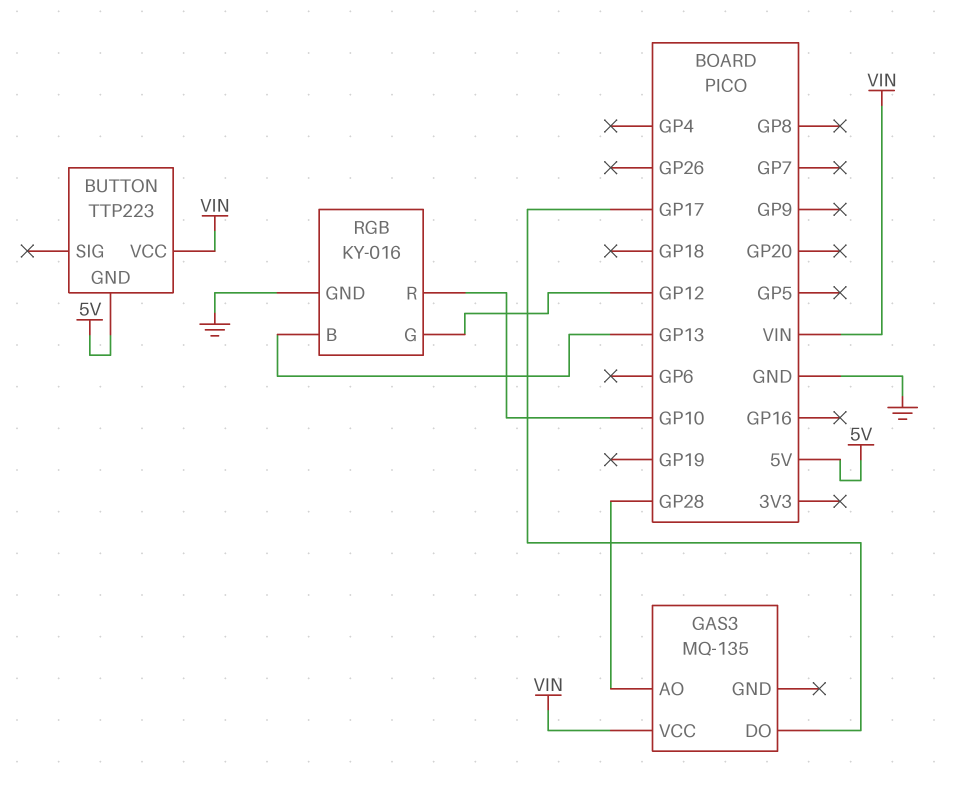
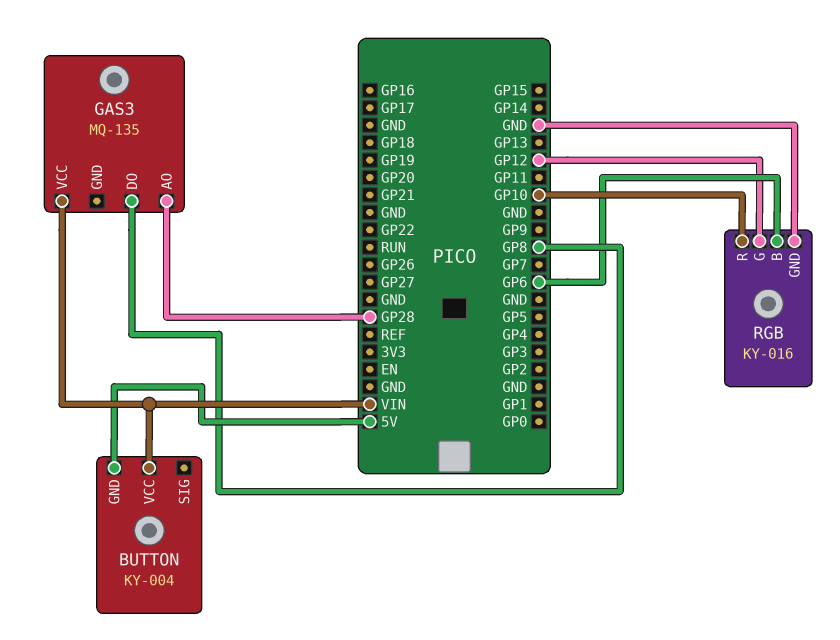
BUTTON: TTP223 -> KY-004
GAS3 pin DO: GP17 -> GP8
RGB pin B: GP13 -> GP6

